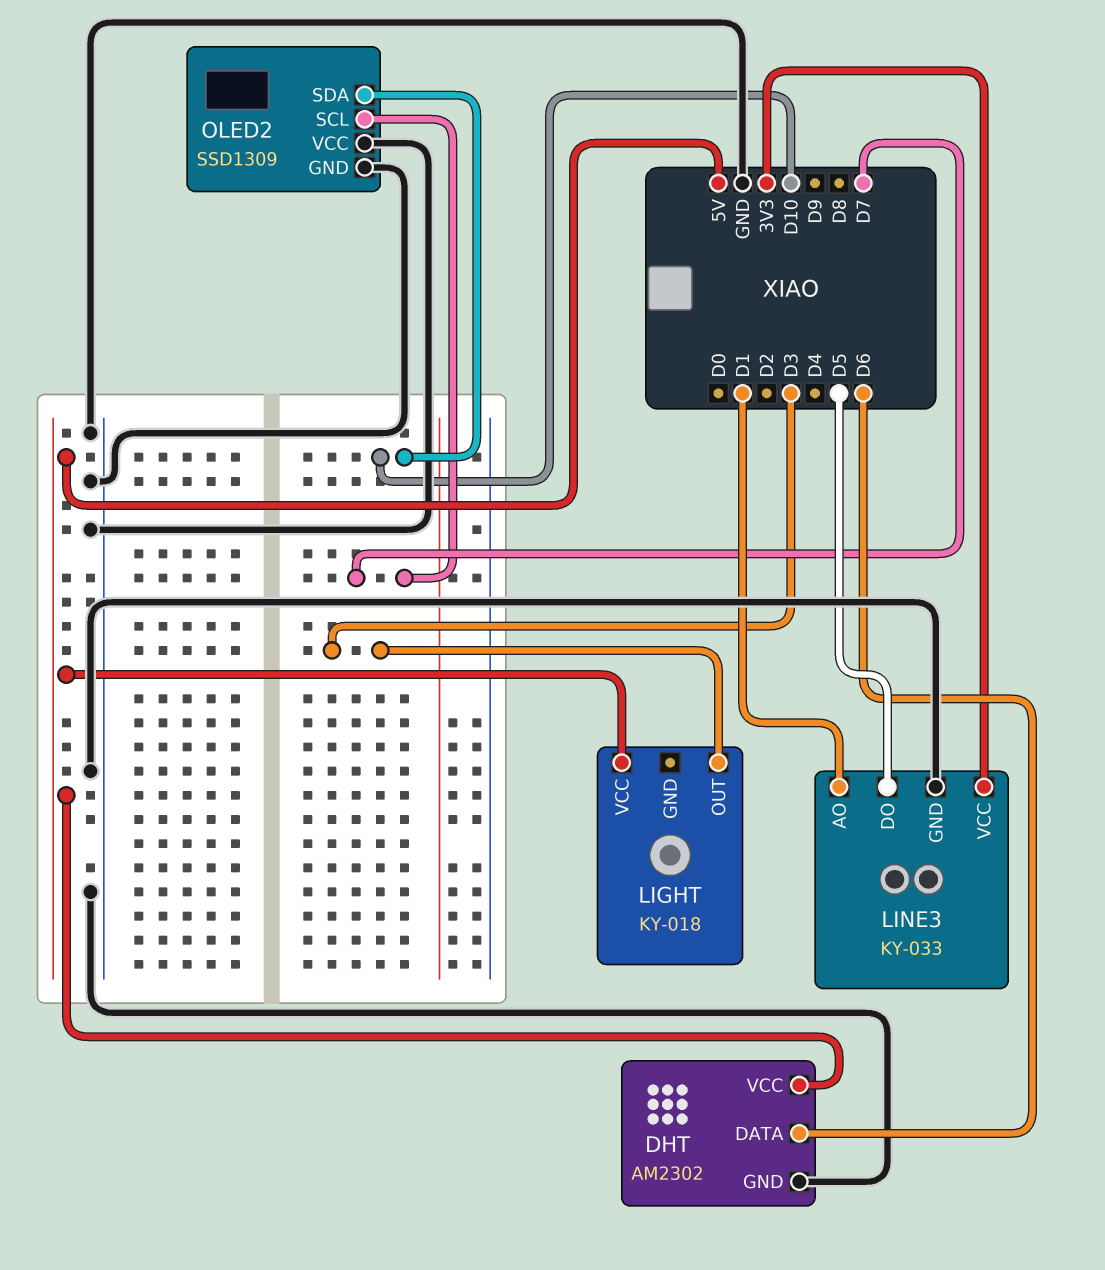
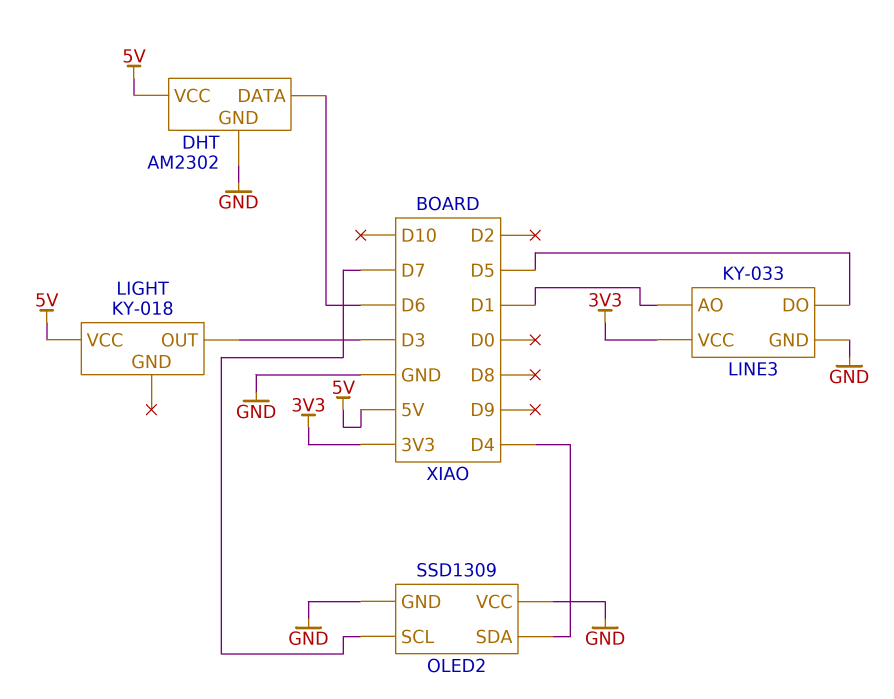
OLED2 pin SDA: D10 -> D4

